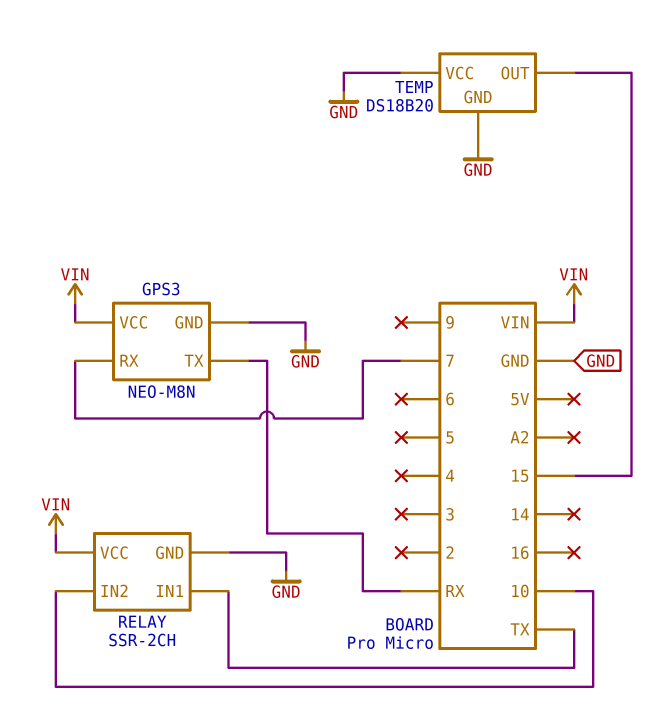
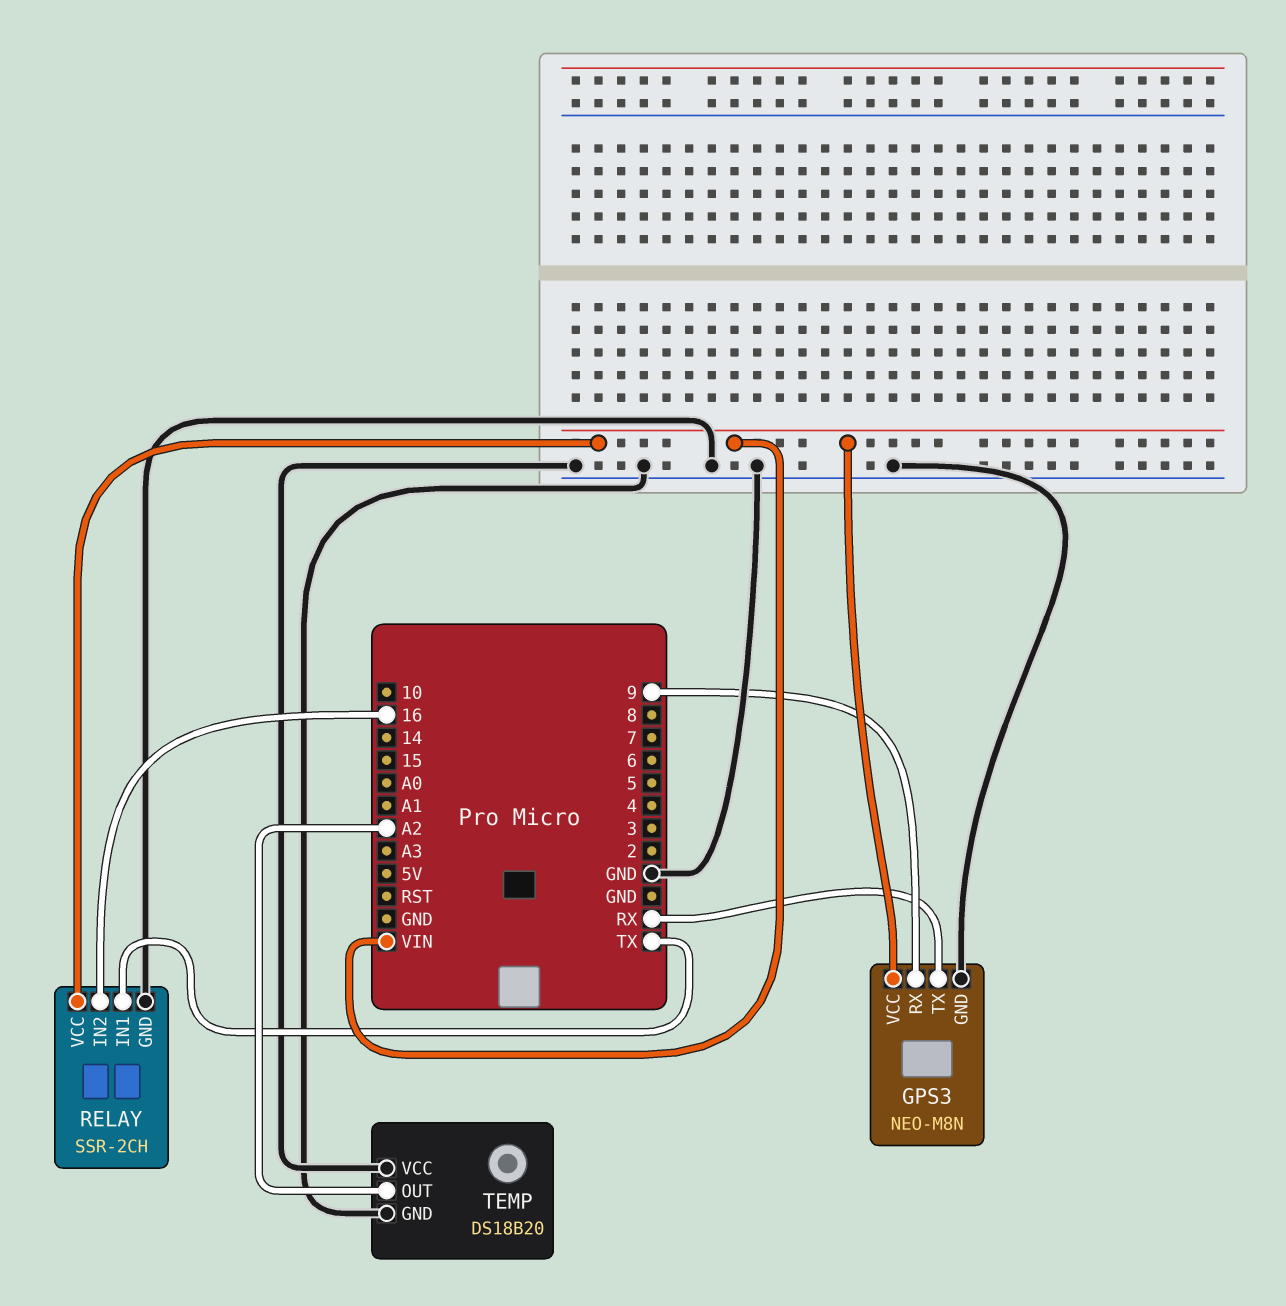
GPS3 pin RX: 7 -> 9
RELAY pin IN2: 10 -> 16
TEMP pin OUT: 15 -> A2

